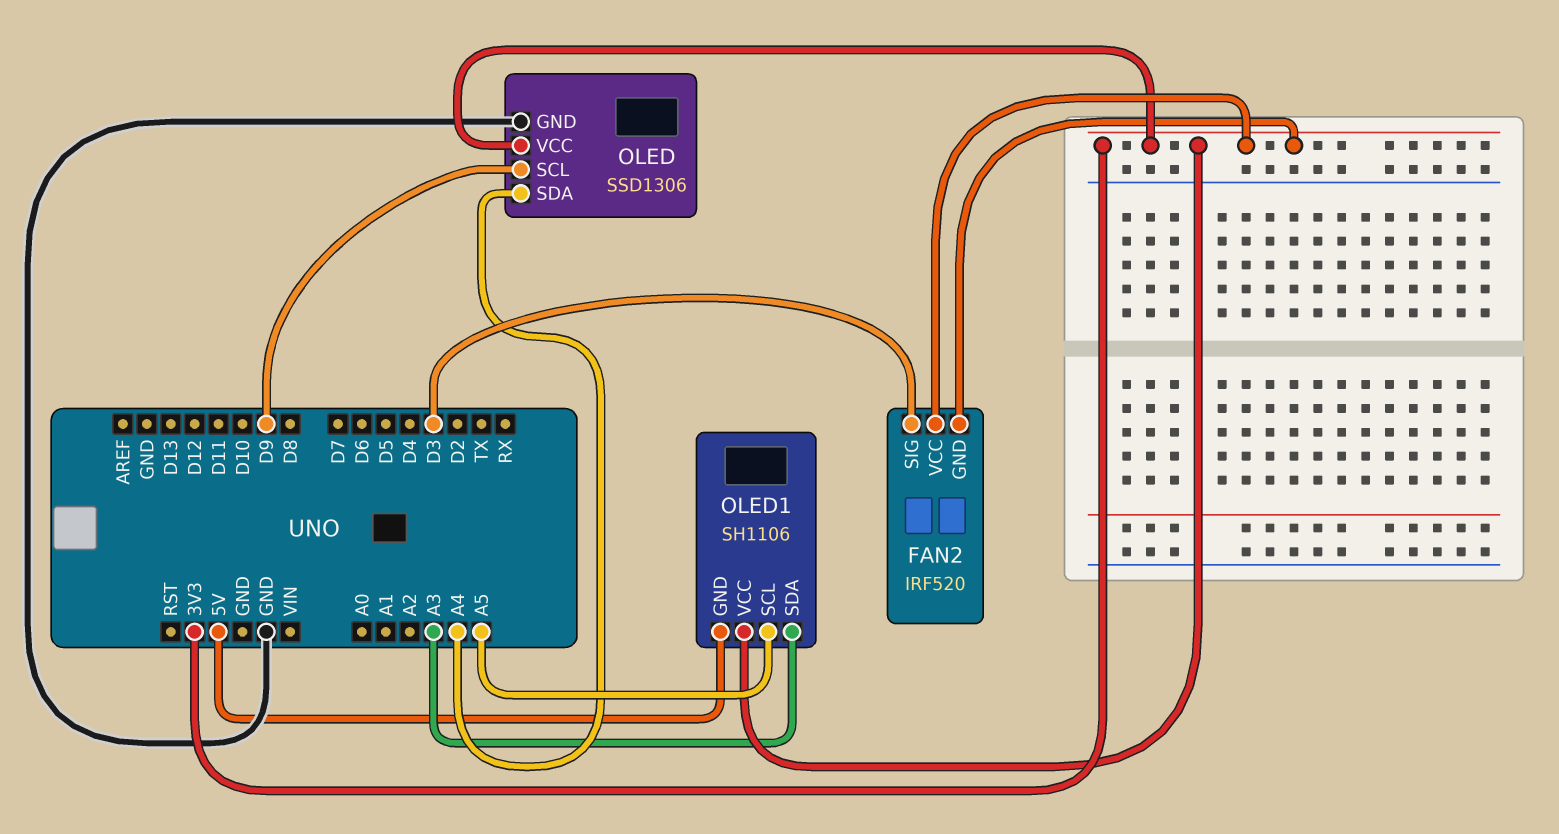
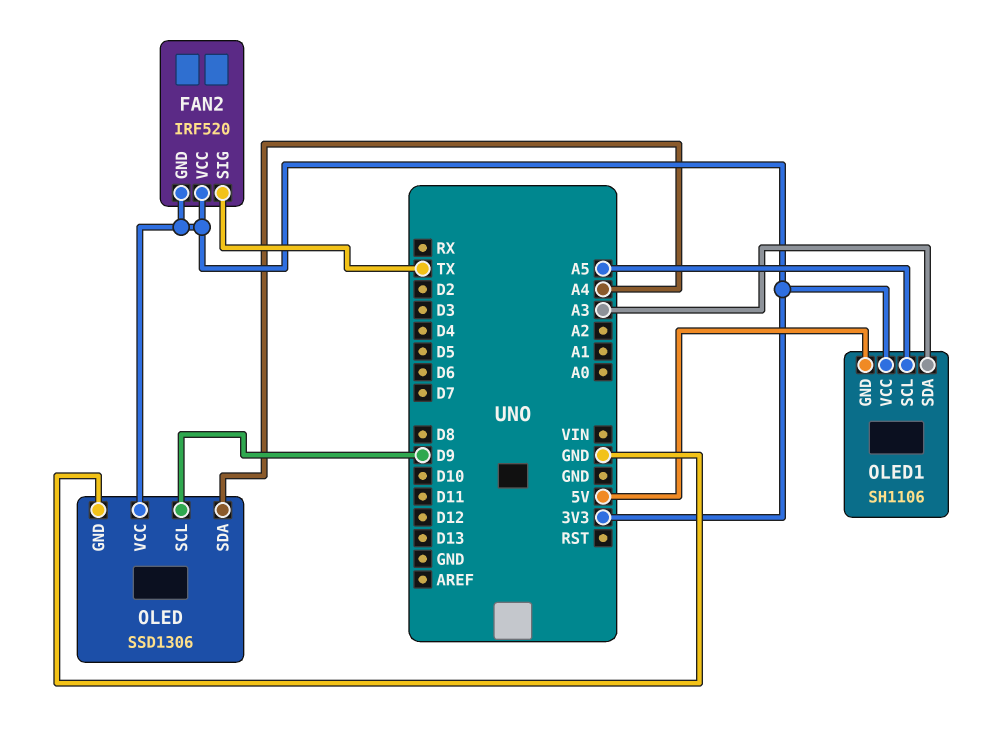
FAN2 pin SIG: D3 -> TX

